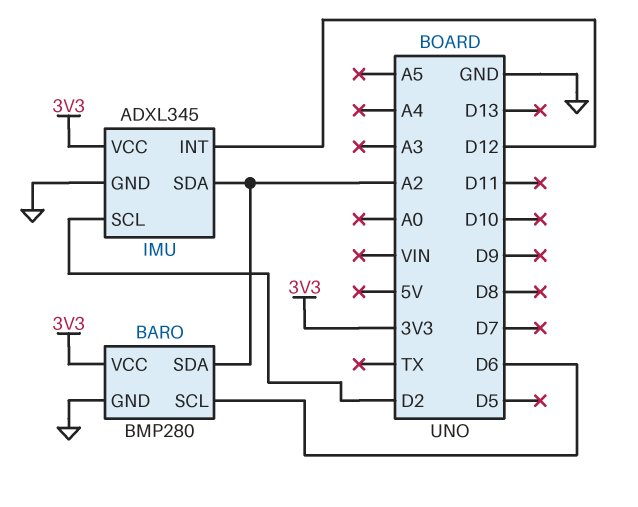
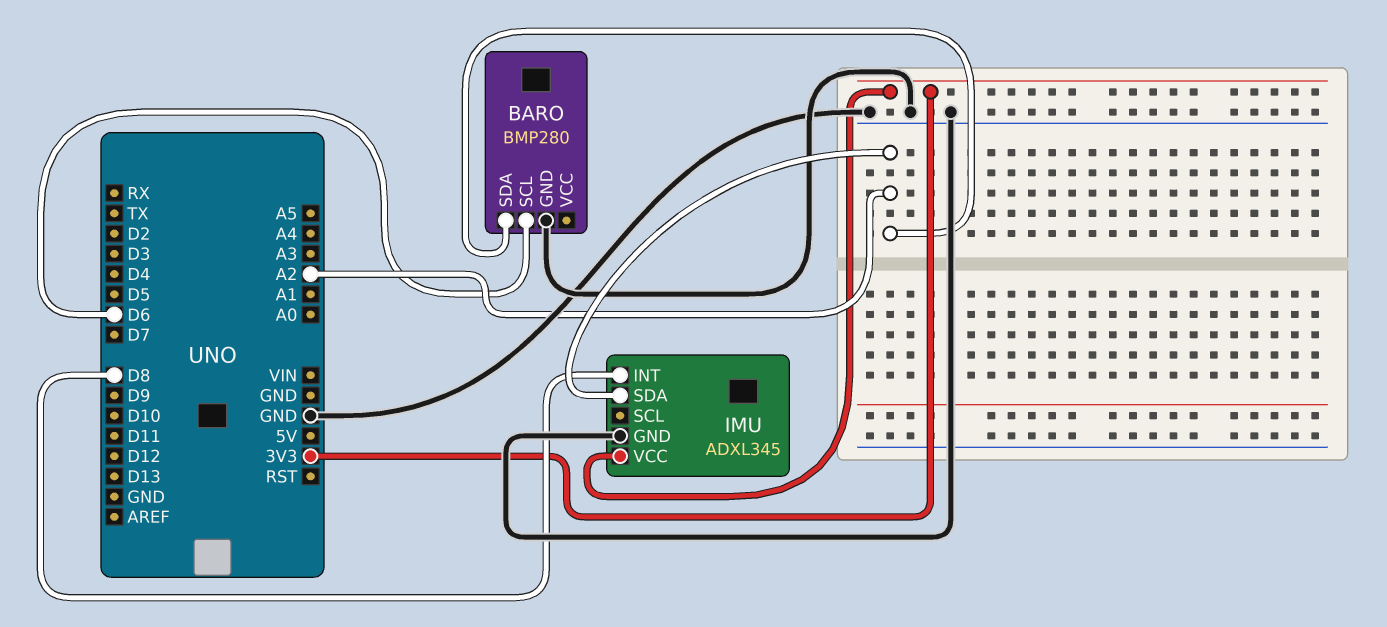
BARO pin VCC: 3V3 -> none
IMU pin INT: D12 -> D8
IMU pin SCL: D2 -> none

